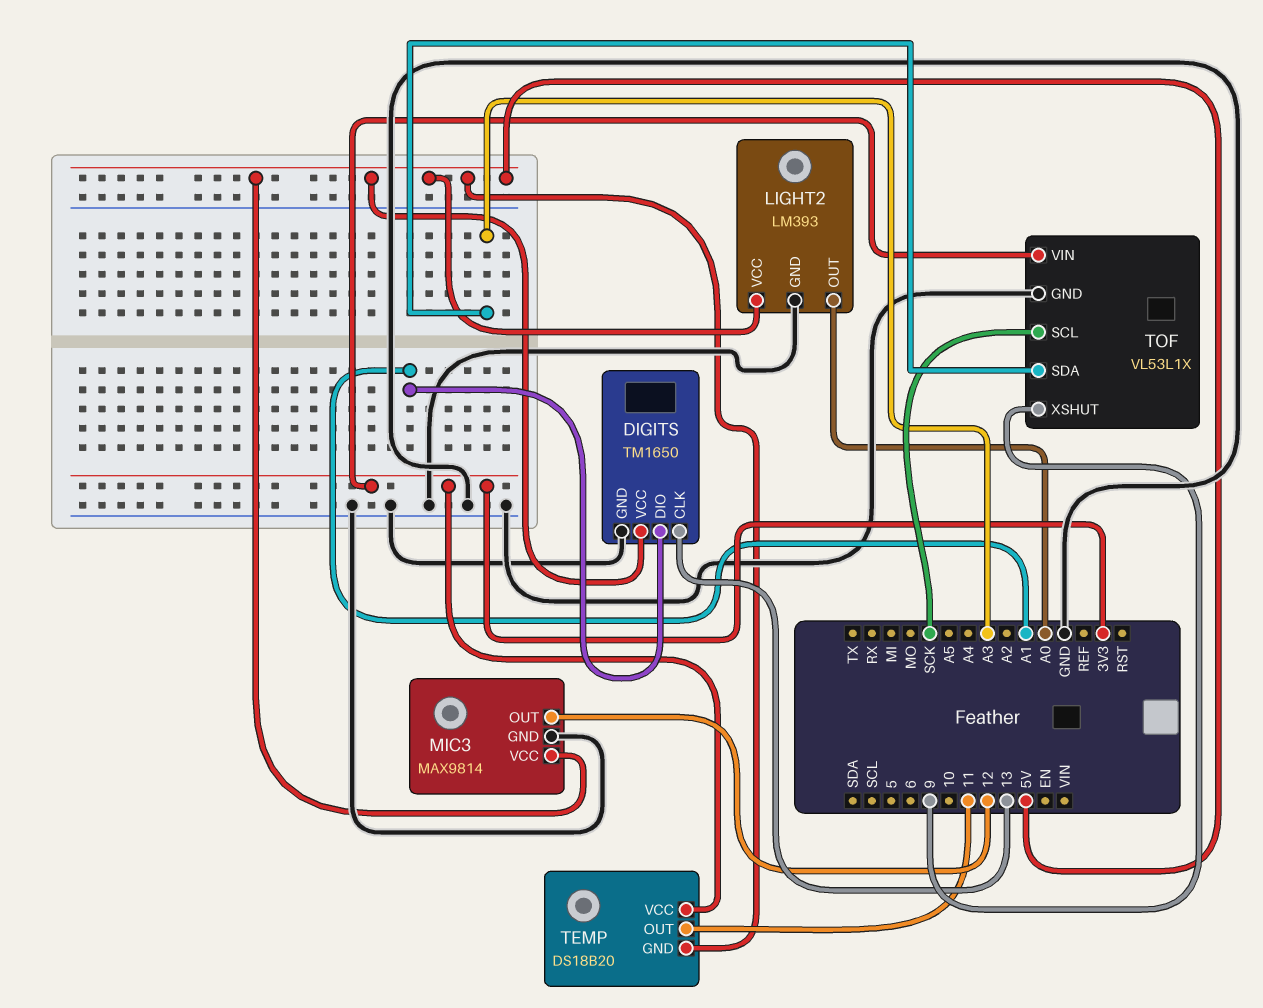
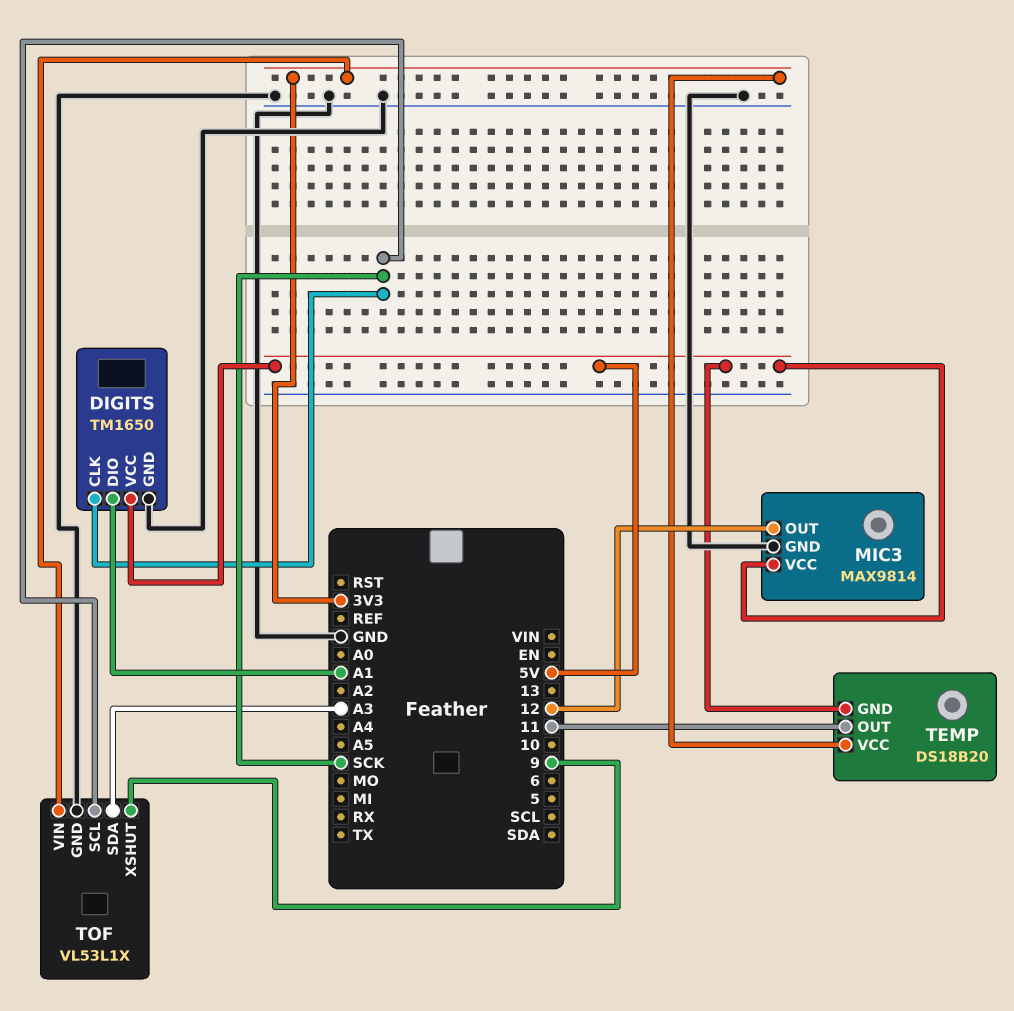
DIGITS pin CLK: 13 -> SCK
LIGHT2: LM393 -> none
LIGHT2 pin GND: GND -> none
LIGHT2 pin OUT: A0 -> none
LIGHT2 pin VCC: 5V -> none

